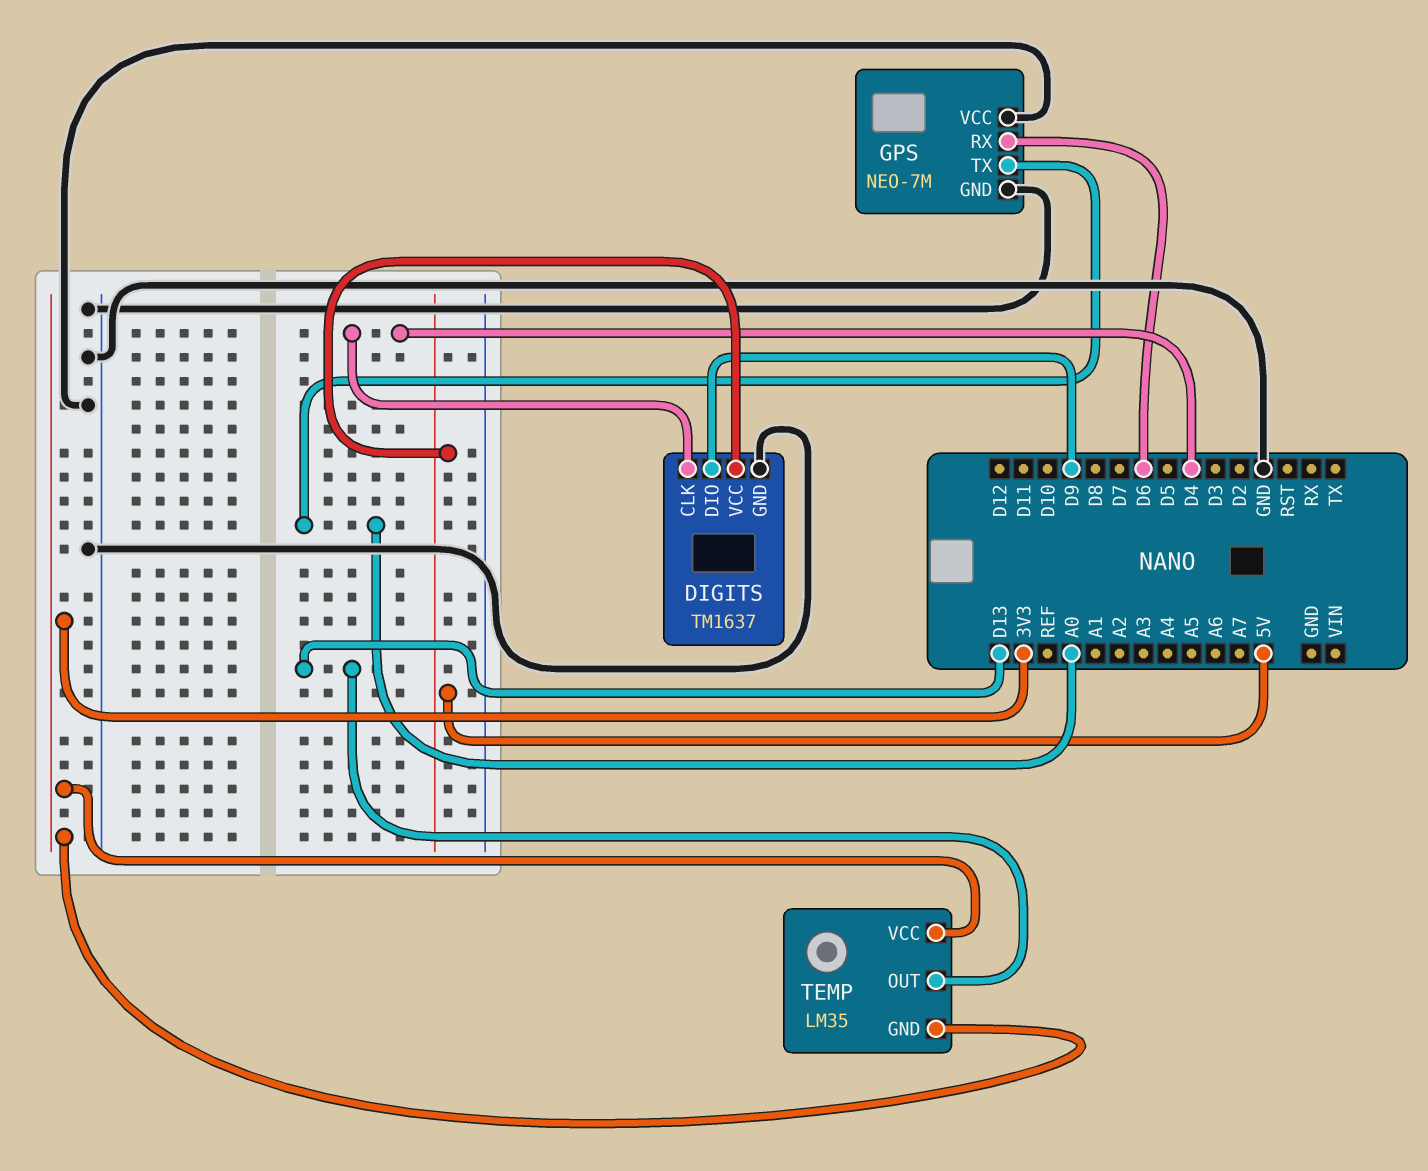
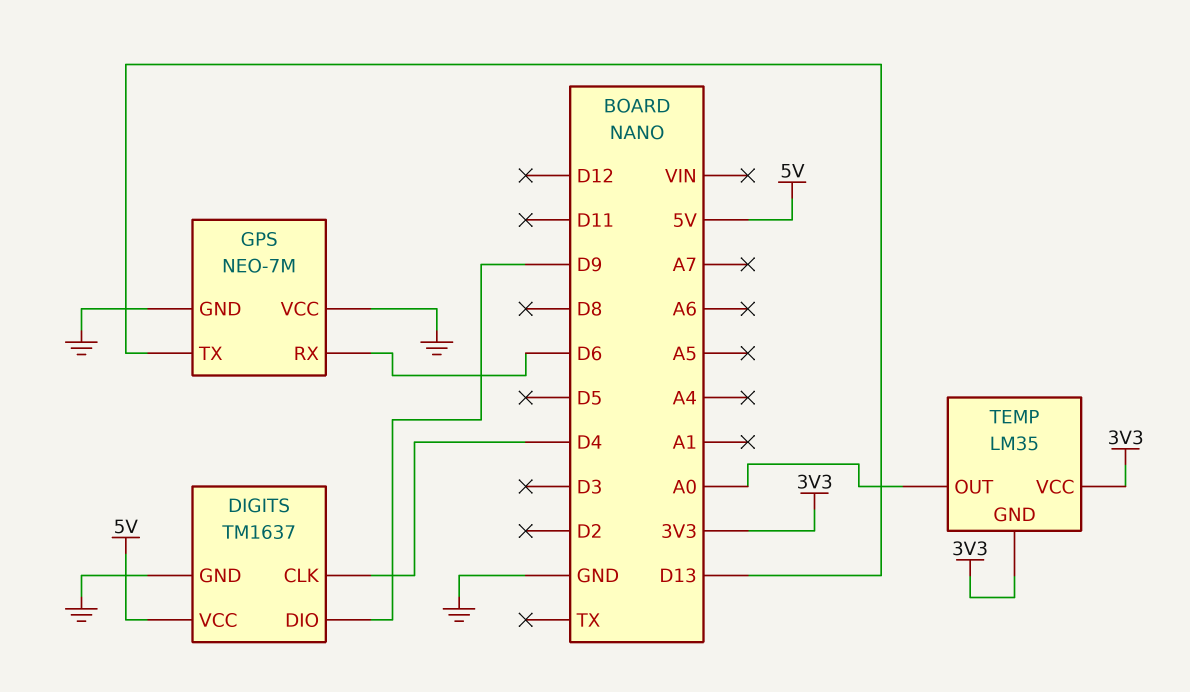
GPS pin TX: A0 -> D13
TEMP pin OUT: D13 -> A0

